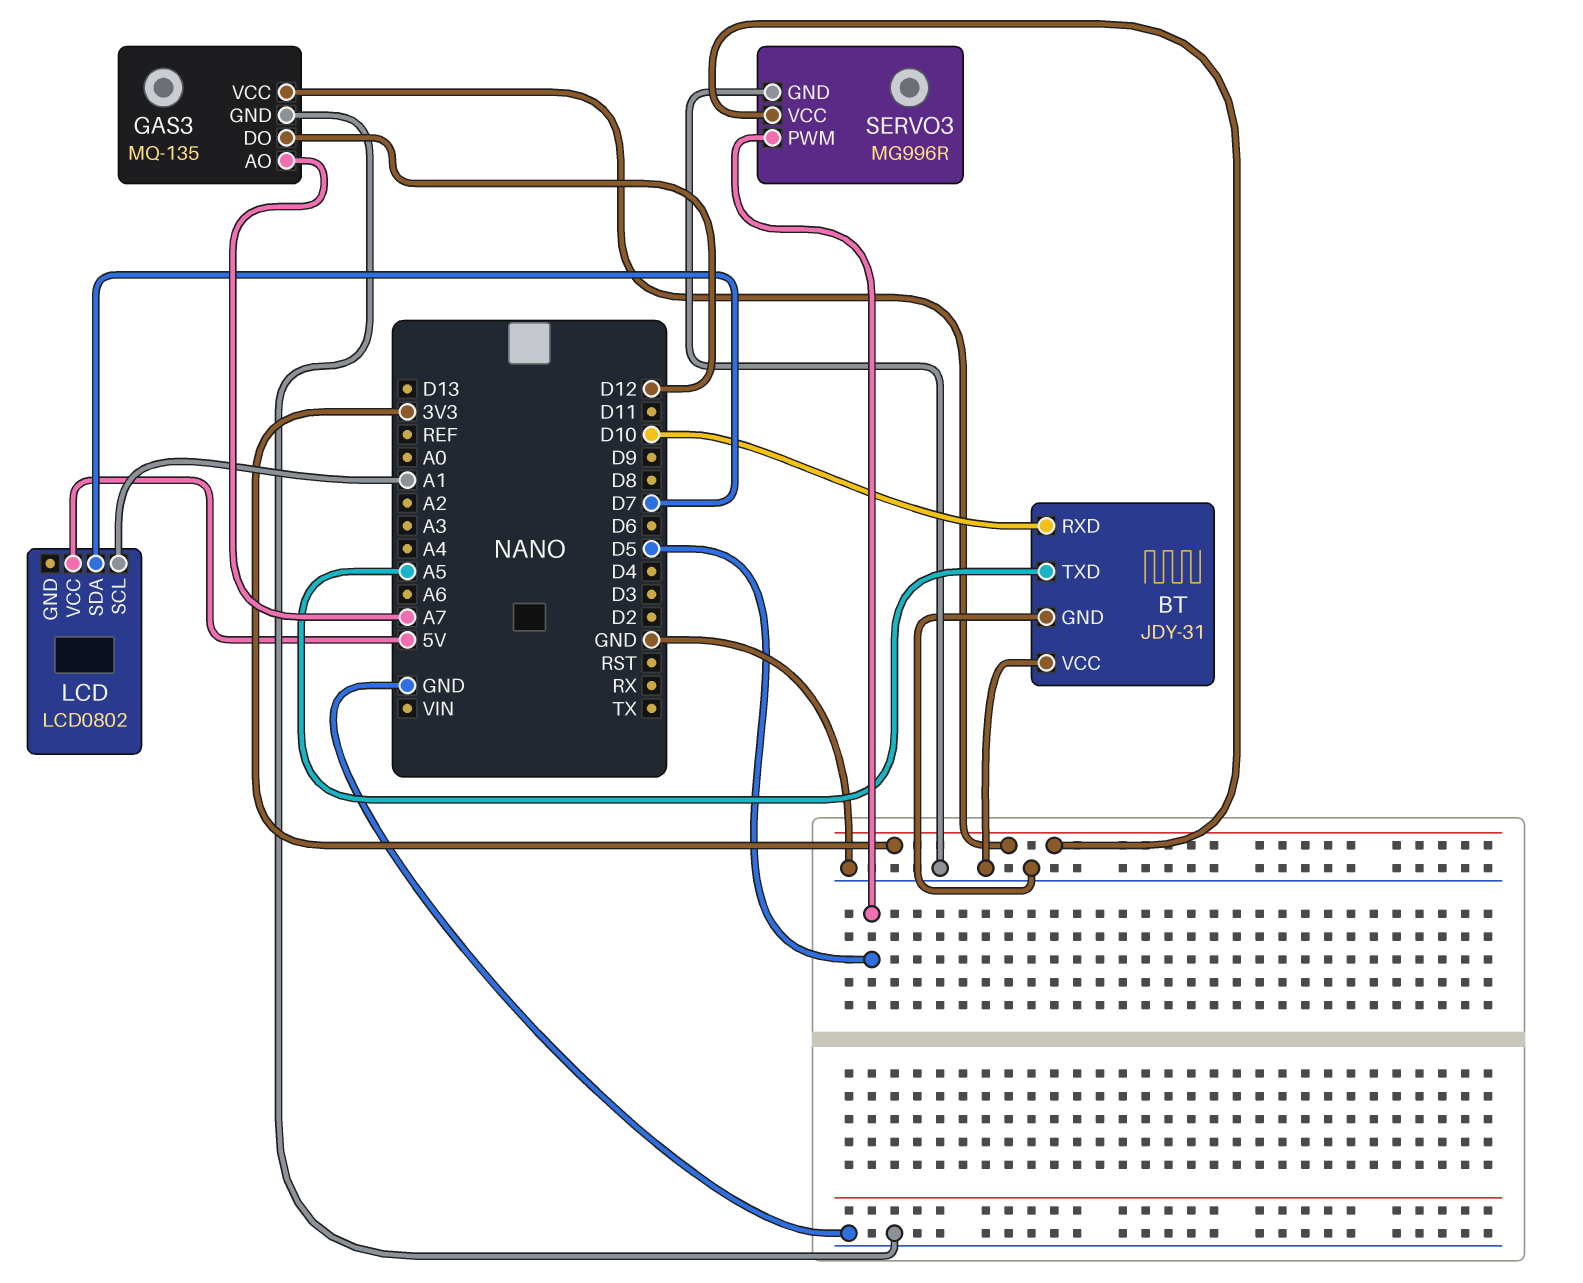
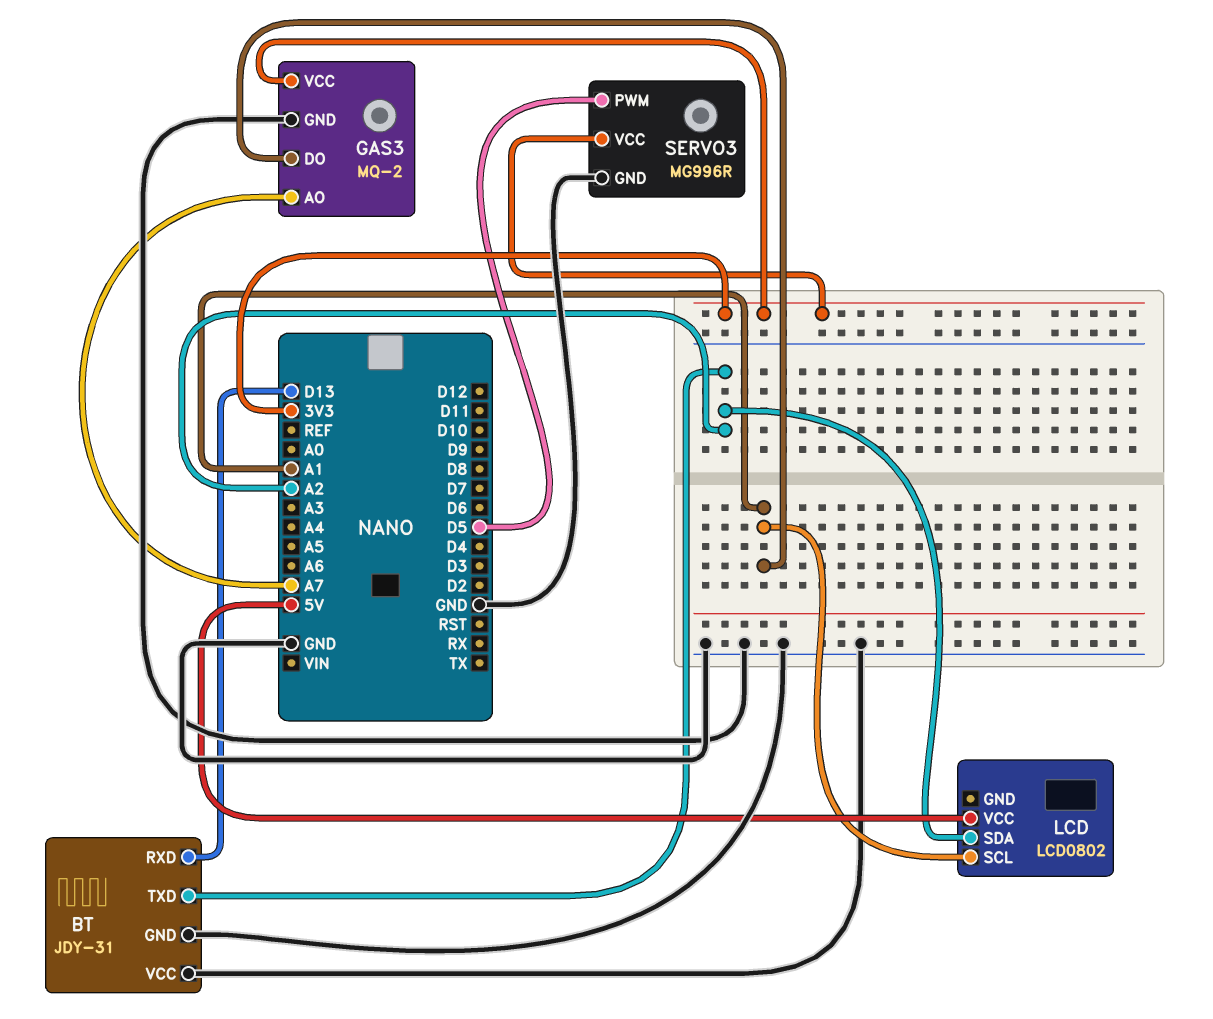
BT pin RXD: D10 -> D13
BT pin TXD: A5 -> A2
GAS3: MQ-135 -> MQ-2
GAS3 pin DO: D12 -> A1
LCD pin SDA: D7 -> A2

